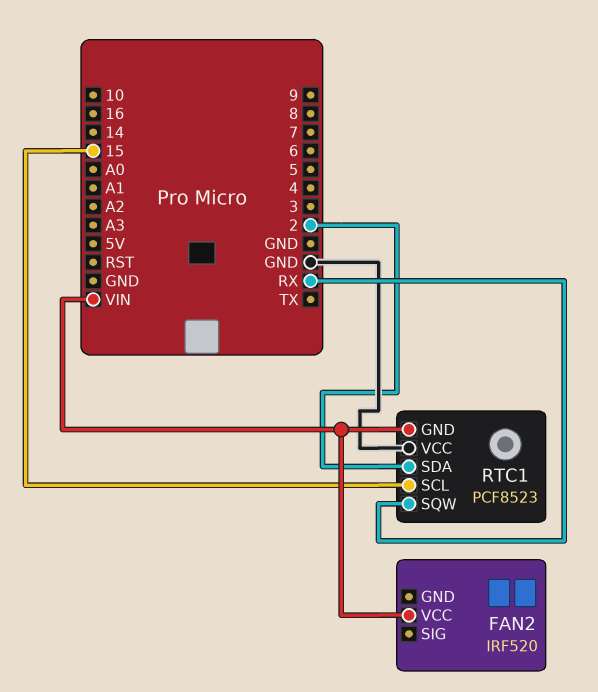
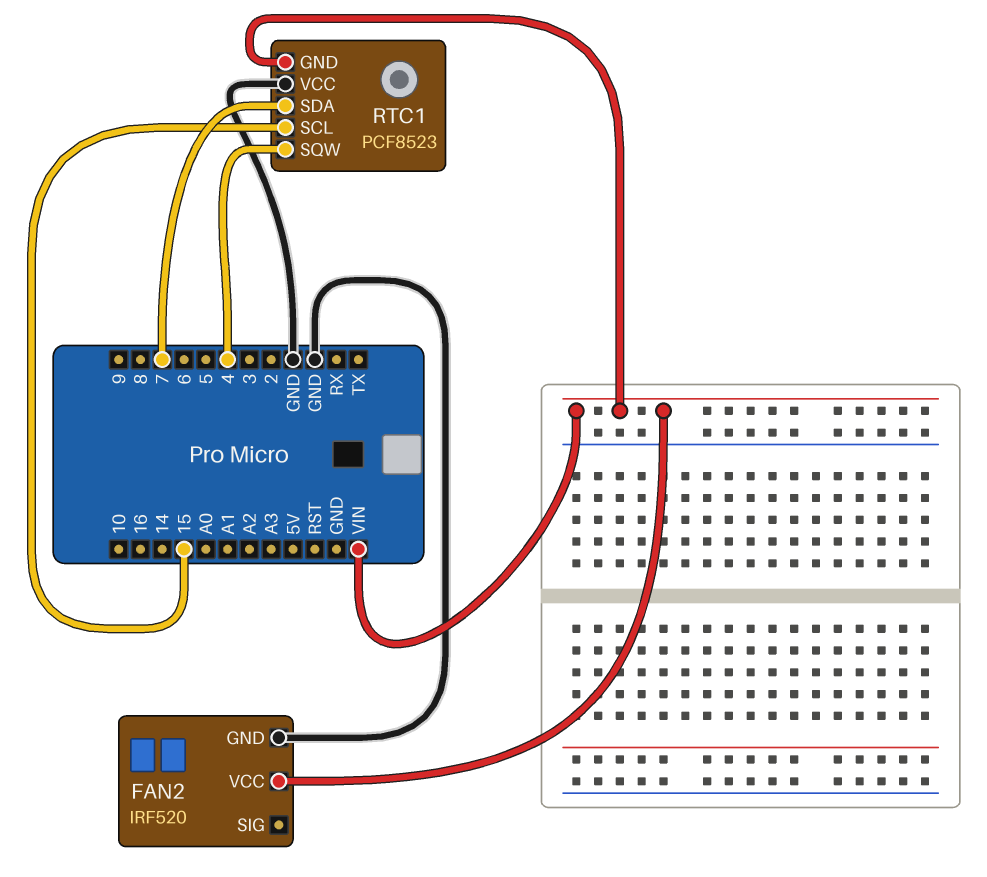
FAN2 pin GND: none -> GND
RTC1 pin SDA: 2 -> 7
RTC1 pin SQW: RX -> 4

